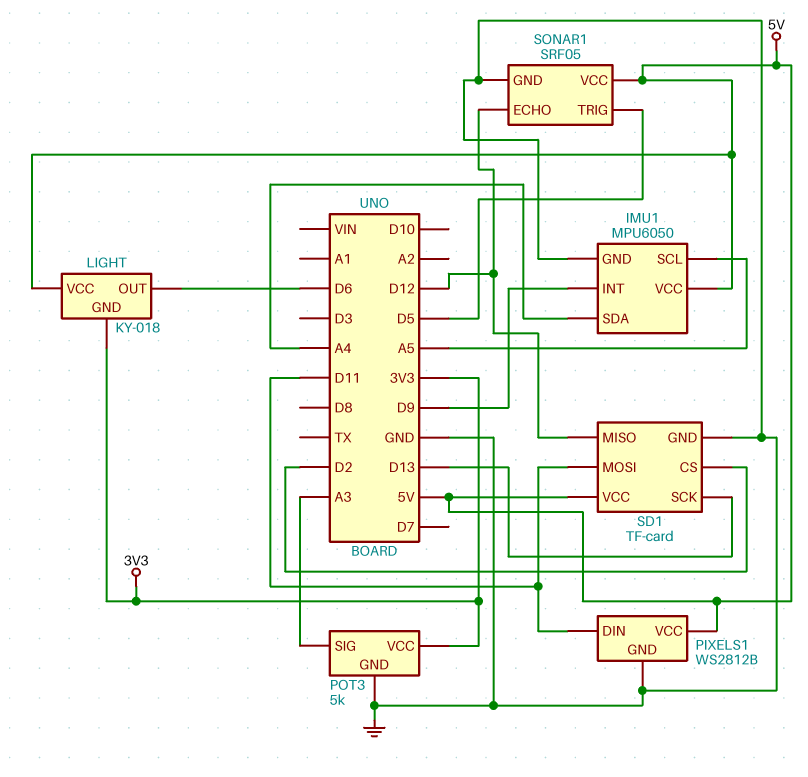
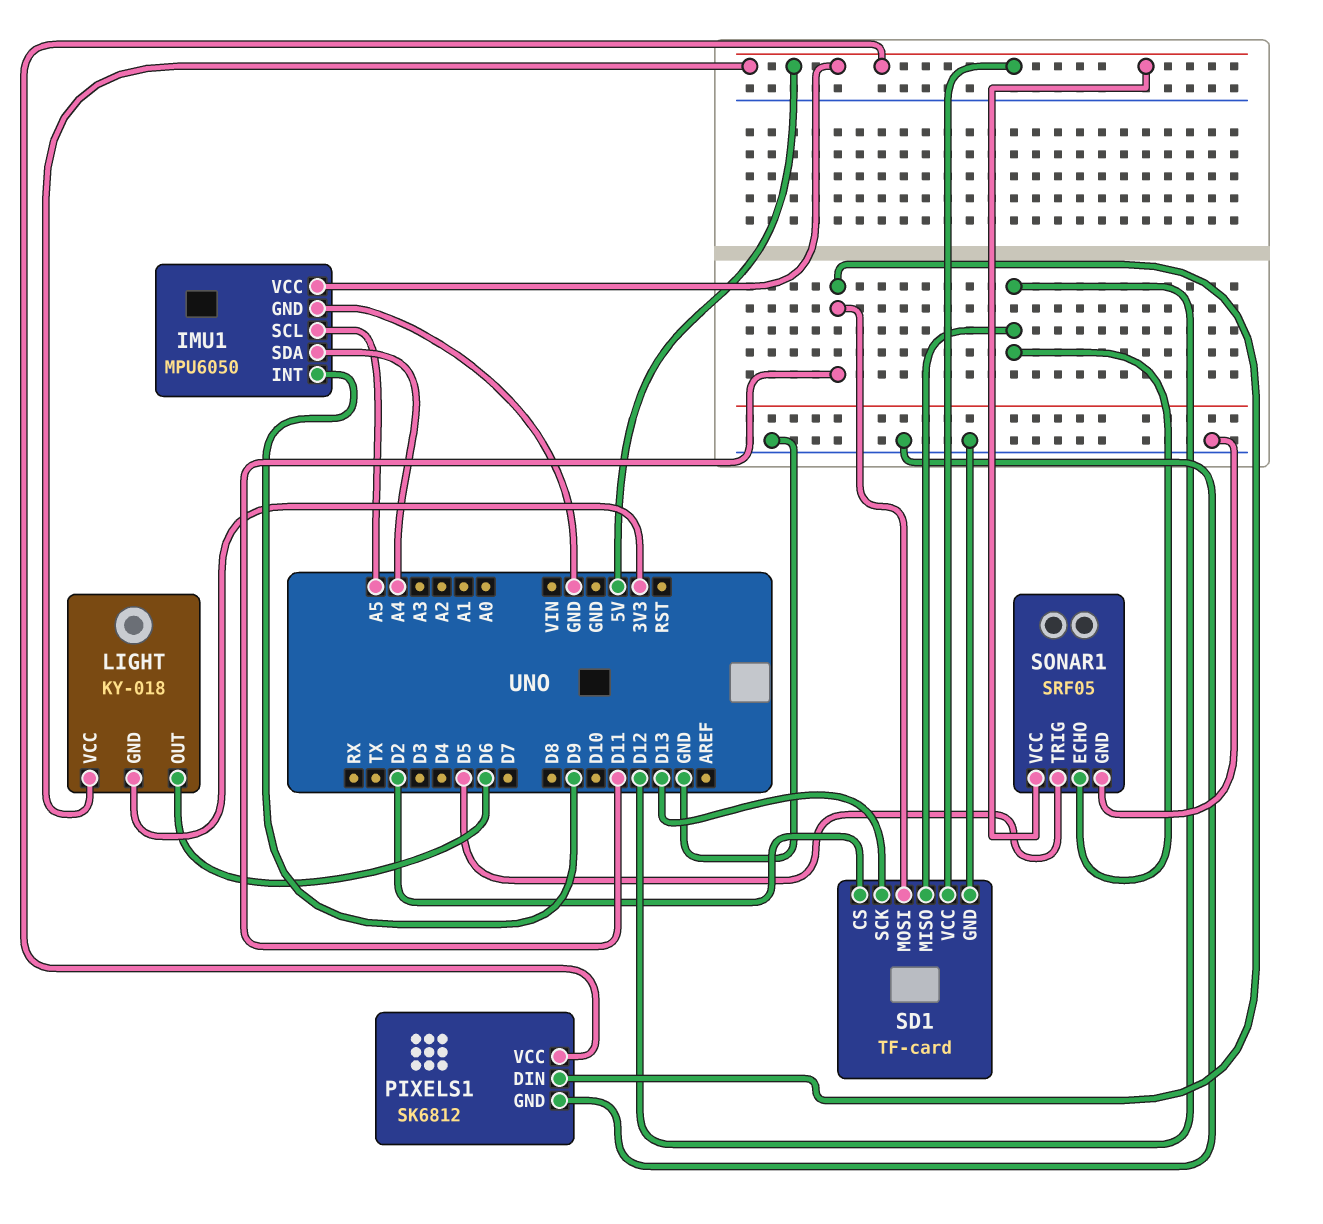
PIXELS1: WS2812B -> SK6812
POT3: 5k -> none
POT3 pin GND: GND -> none
POT3 pin SIG: A3 -> none
POT3 pin VCC: 3V3 -> none

